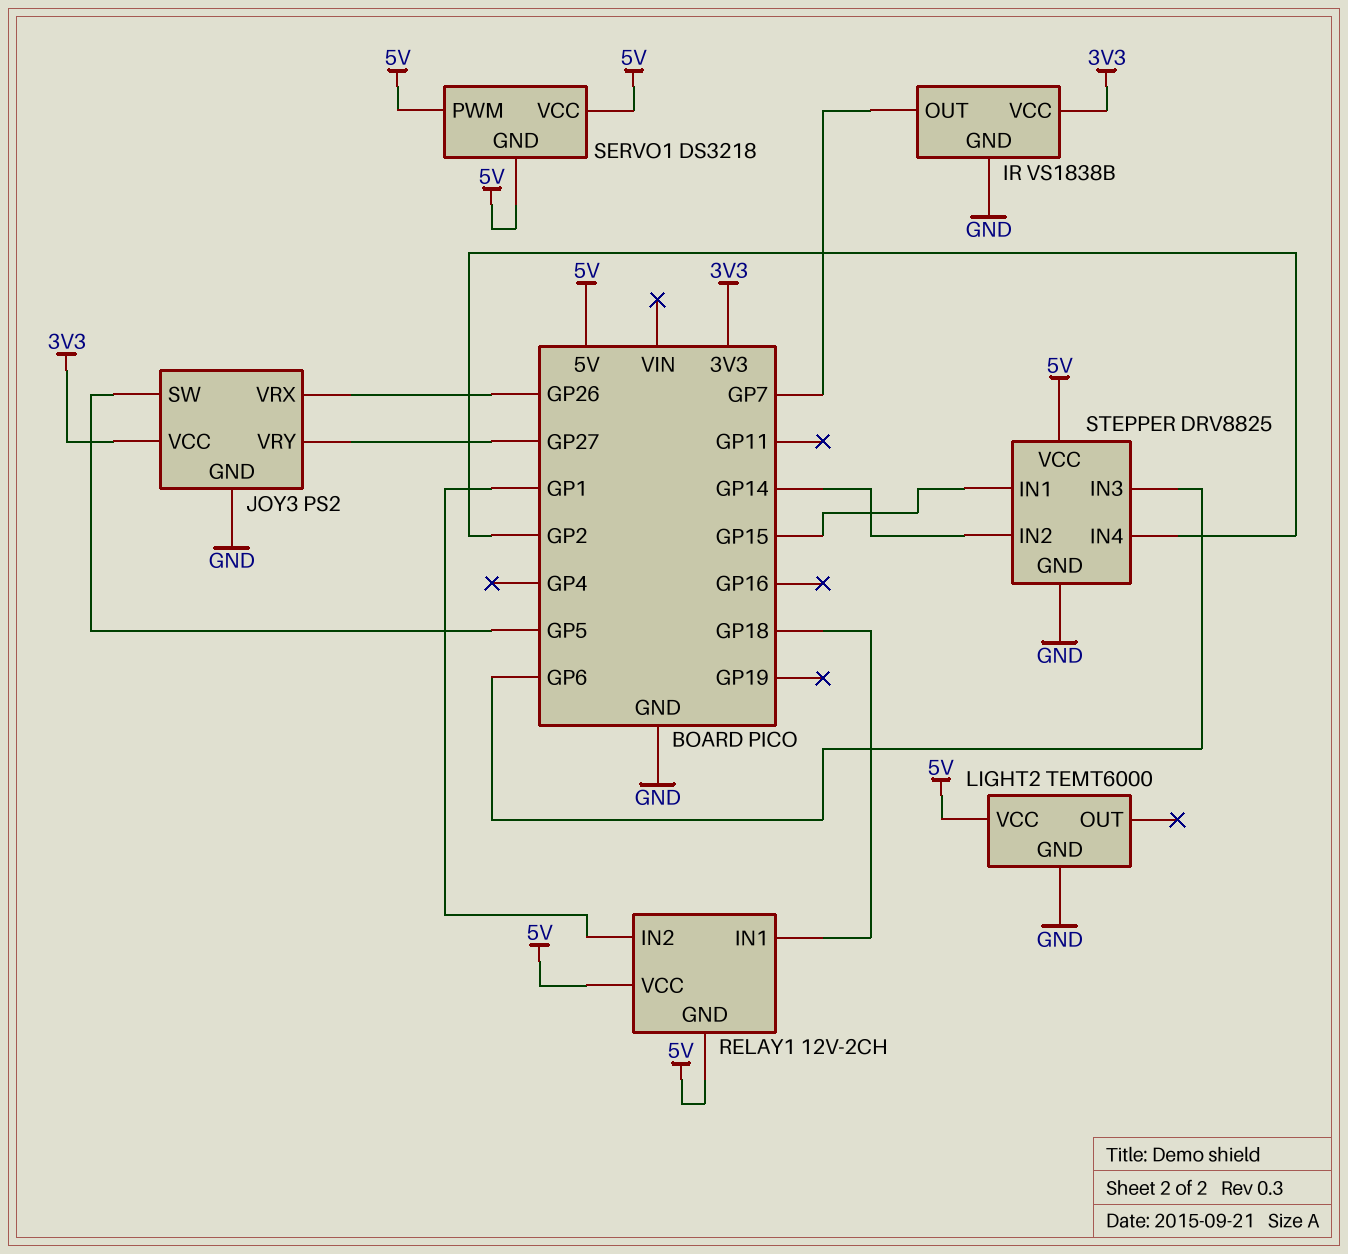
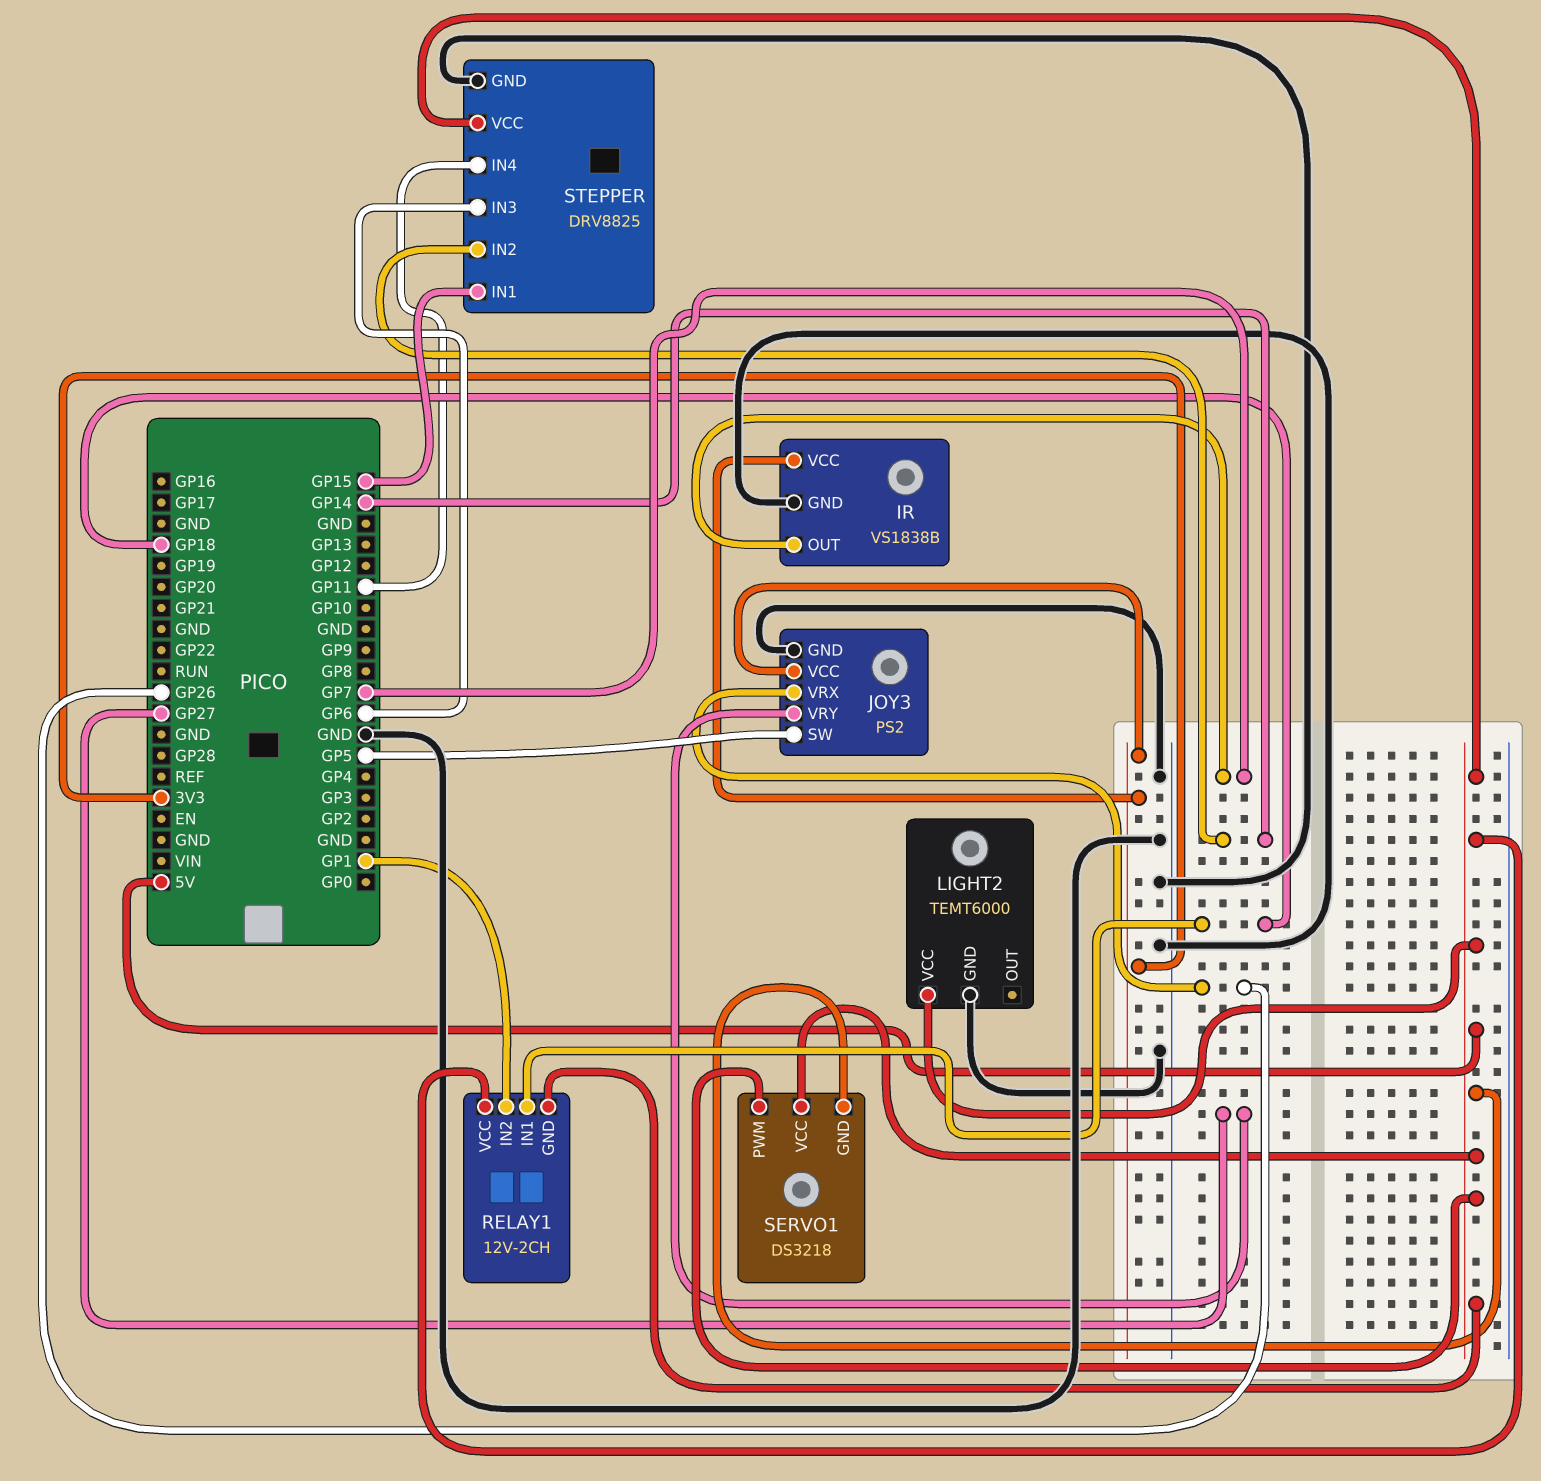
STEPPER pin IN4: GP2 -> GP11

